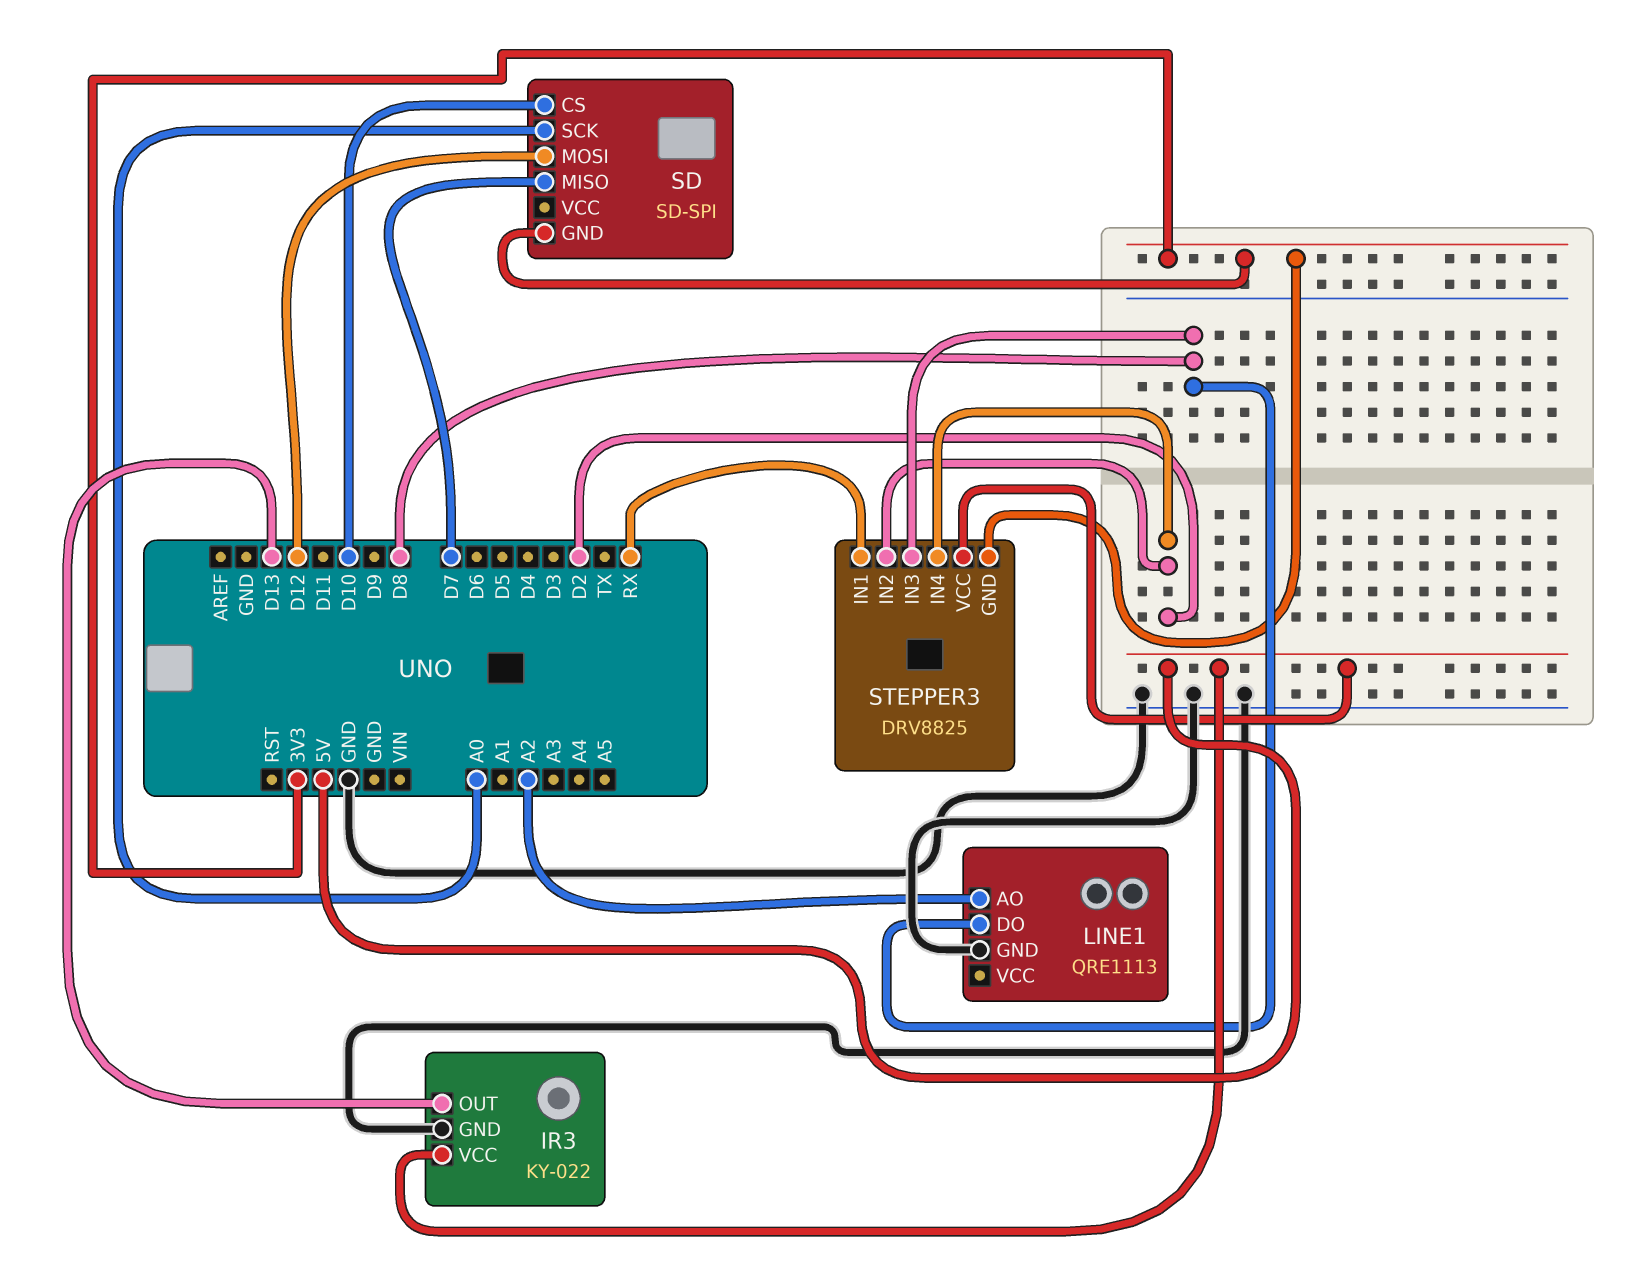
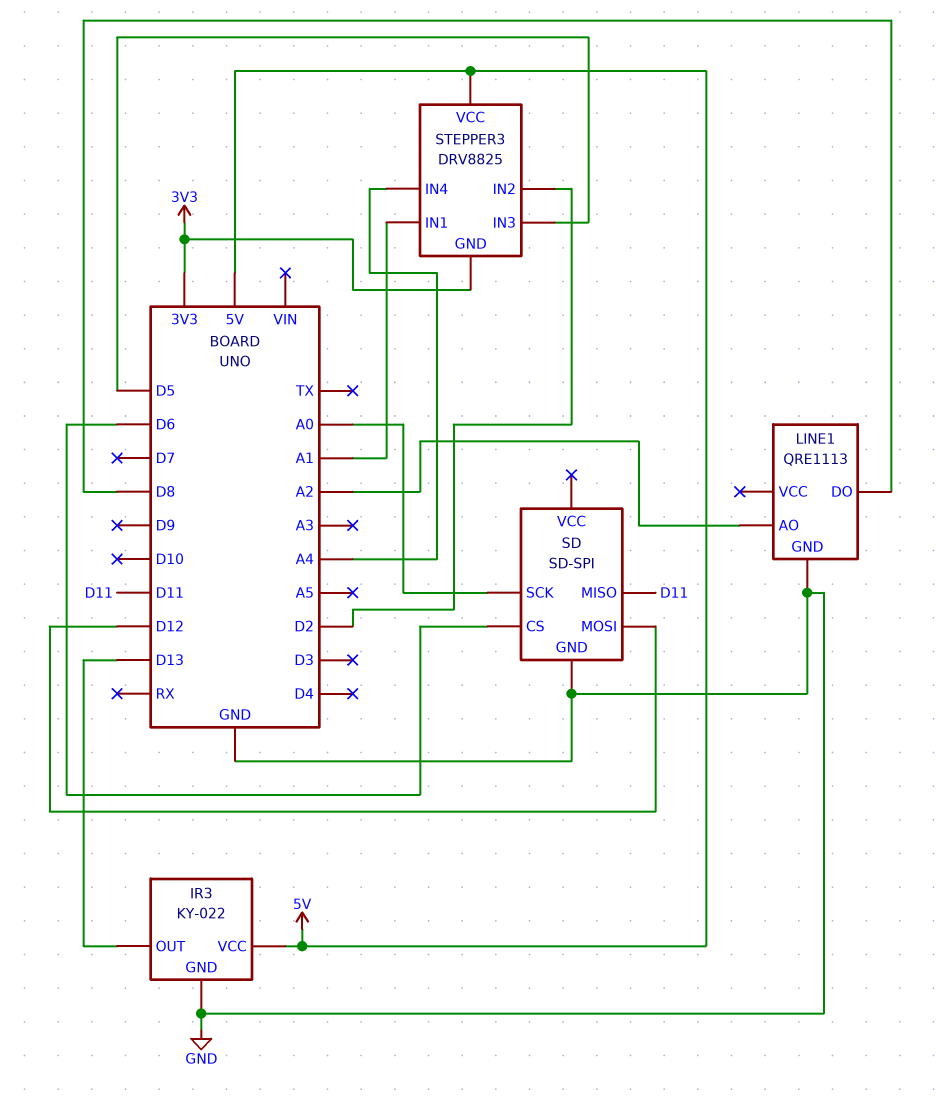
SD pin CS: D10 -> D6
SD pin GND: 3V3 -> GND
SD pin MISO: D7 -> D11
STEPPER3 pin IN1: RX -> A1
STEPPER3 pin IN3: D8 -> D5
STEPPER3 pin IN4: D2 -> A4

